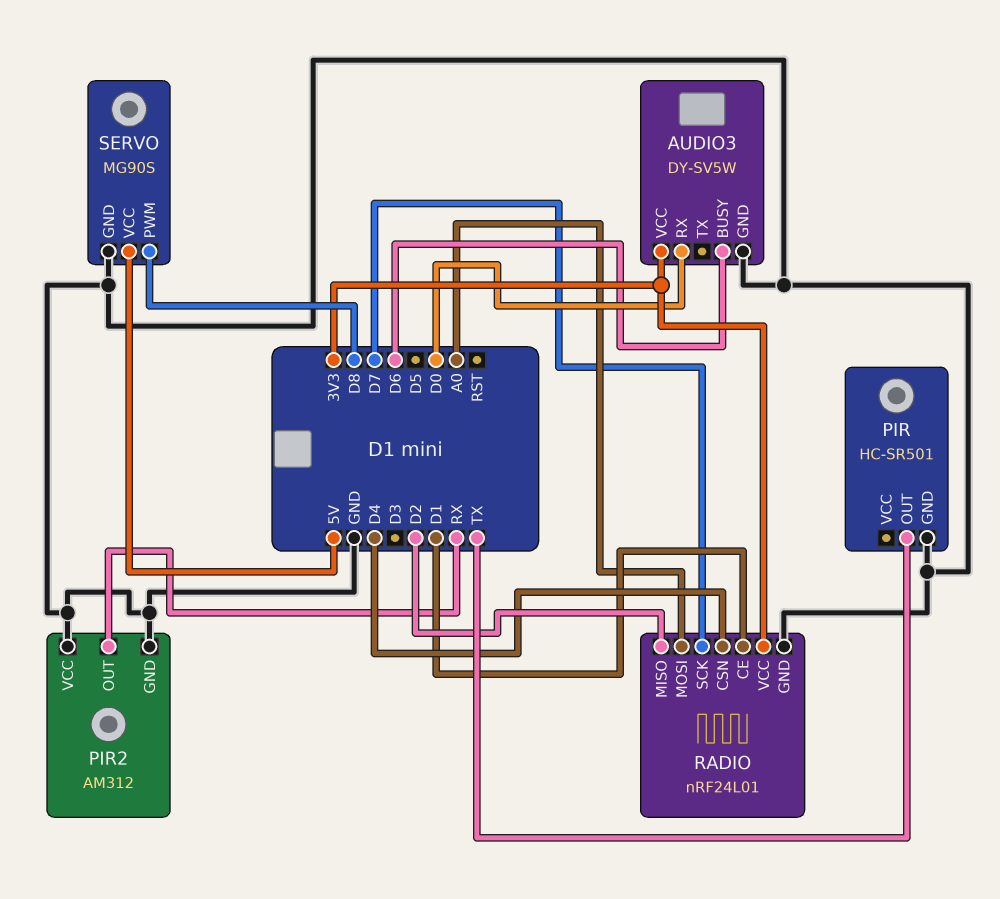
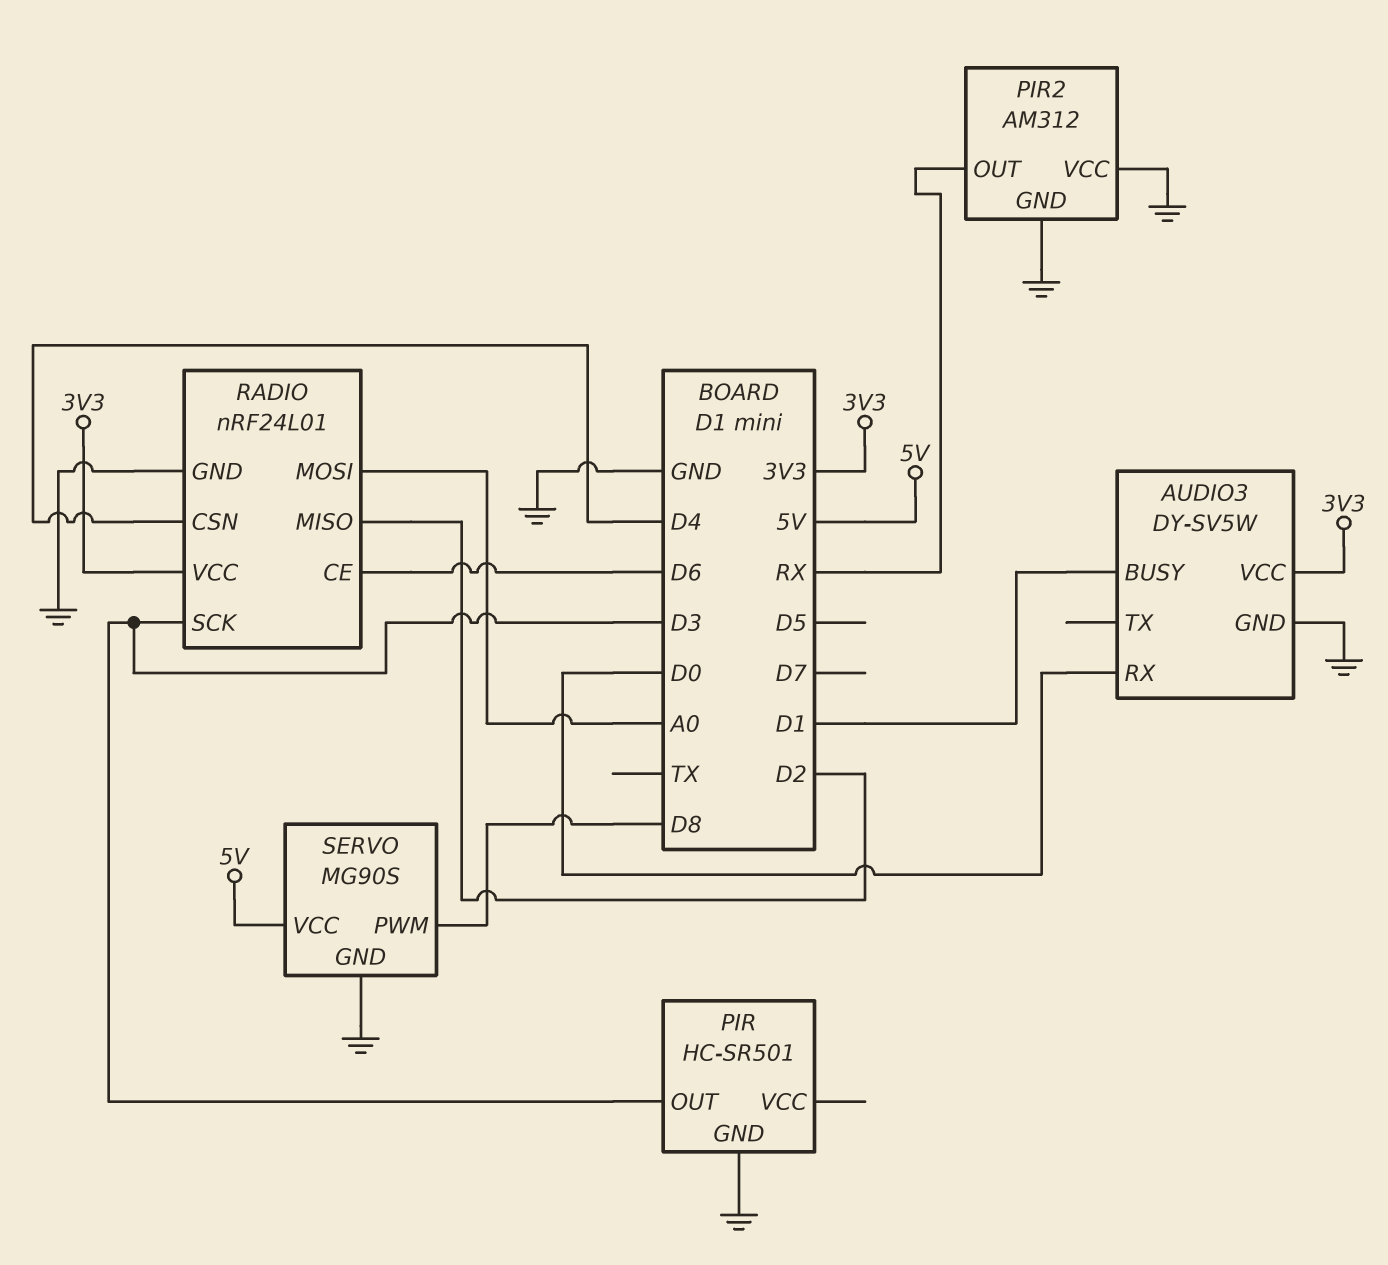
AUDIO3 pin BUSY: D6 -> D1
PIR pin OUT: TX -> D3
RADIO pin CE: D1 -> D6
RADIO pin SCK: D7 -> D3

